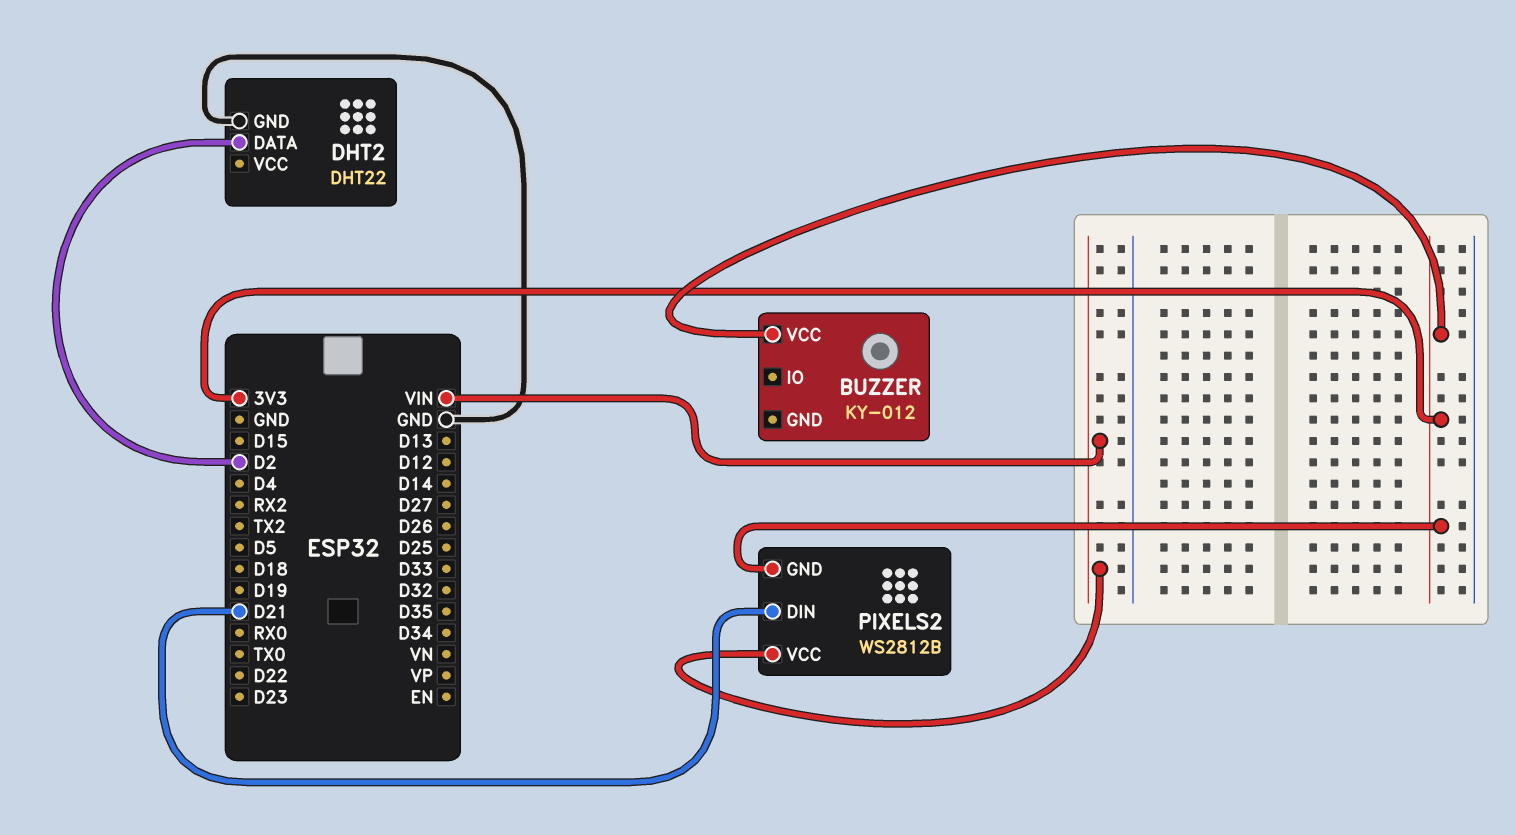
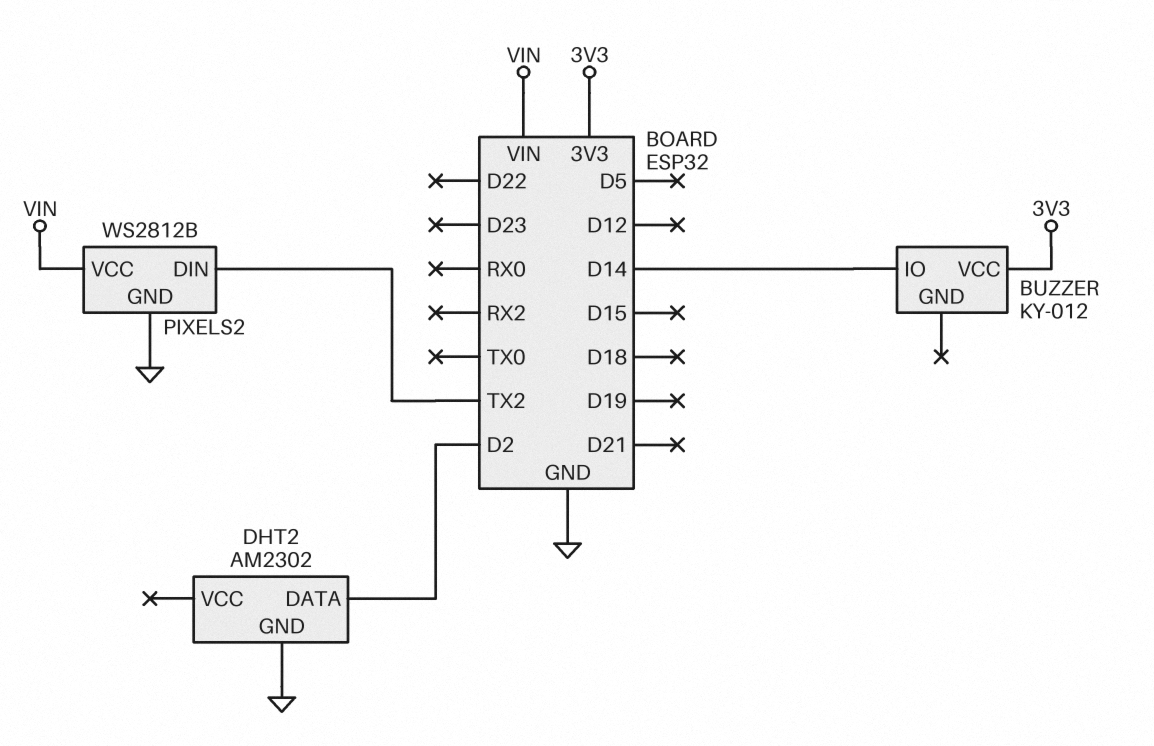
BUZZER pin IO: none -> D14
DHT2: DHT22 -> AM2302
PIXELS2 pin DIN: D21 -> TX2
PIXELS2 pin GND: 3V3 -> GND

